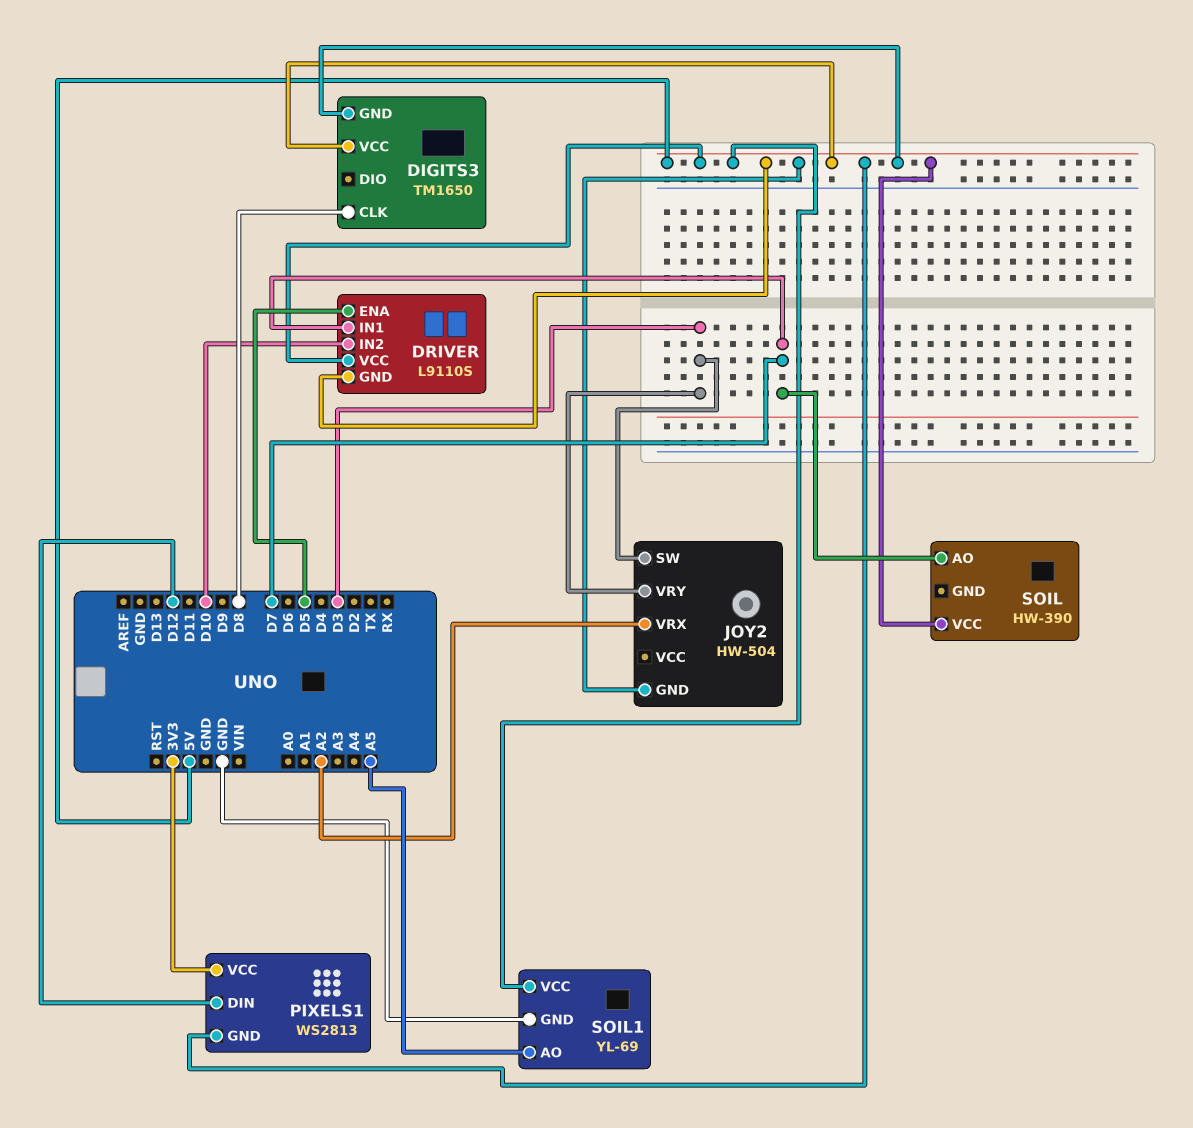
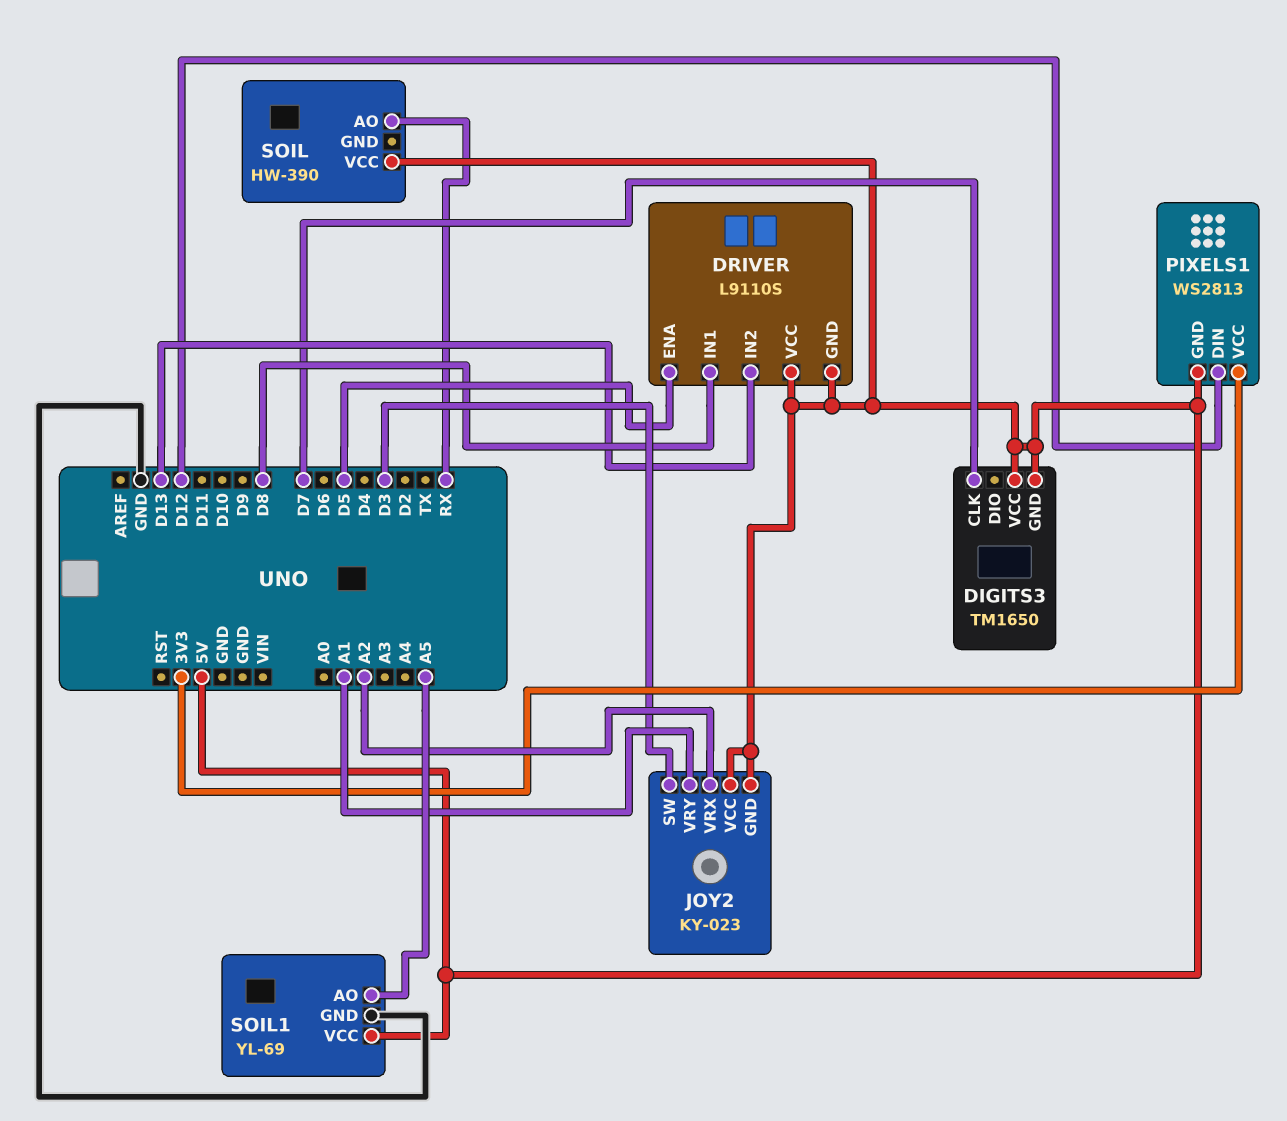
DIGITS3 pin CLK: D8 -> D7
DRIVER pin IN1: D7 -> D8
DRIVER pin IN2: D10 -> D13
JOY2: HW-504 -> KY-023
JOY2 pin VCC: none -> 5V
JOY2 pin VRY: D3 -> A1
SOIL pin AO: D7 -> RX

